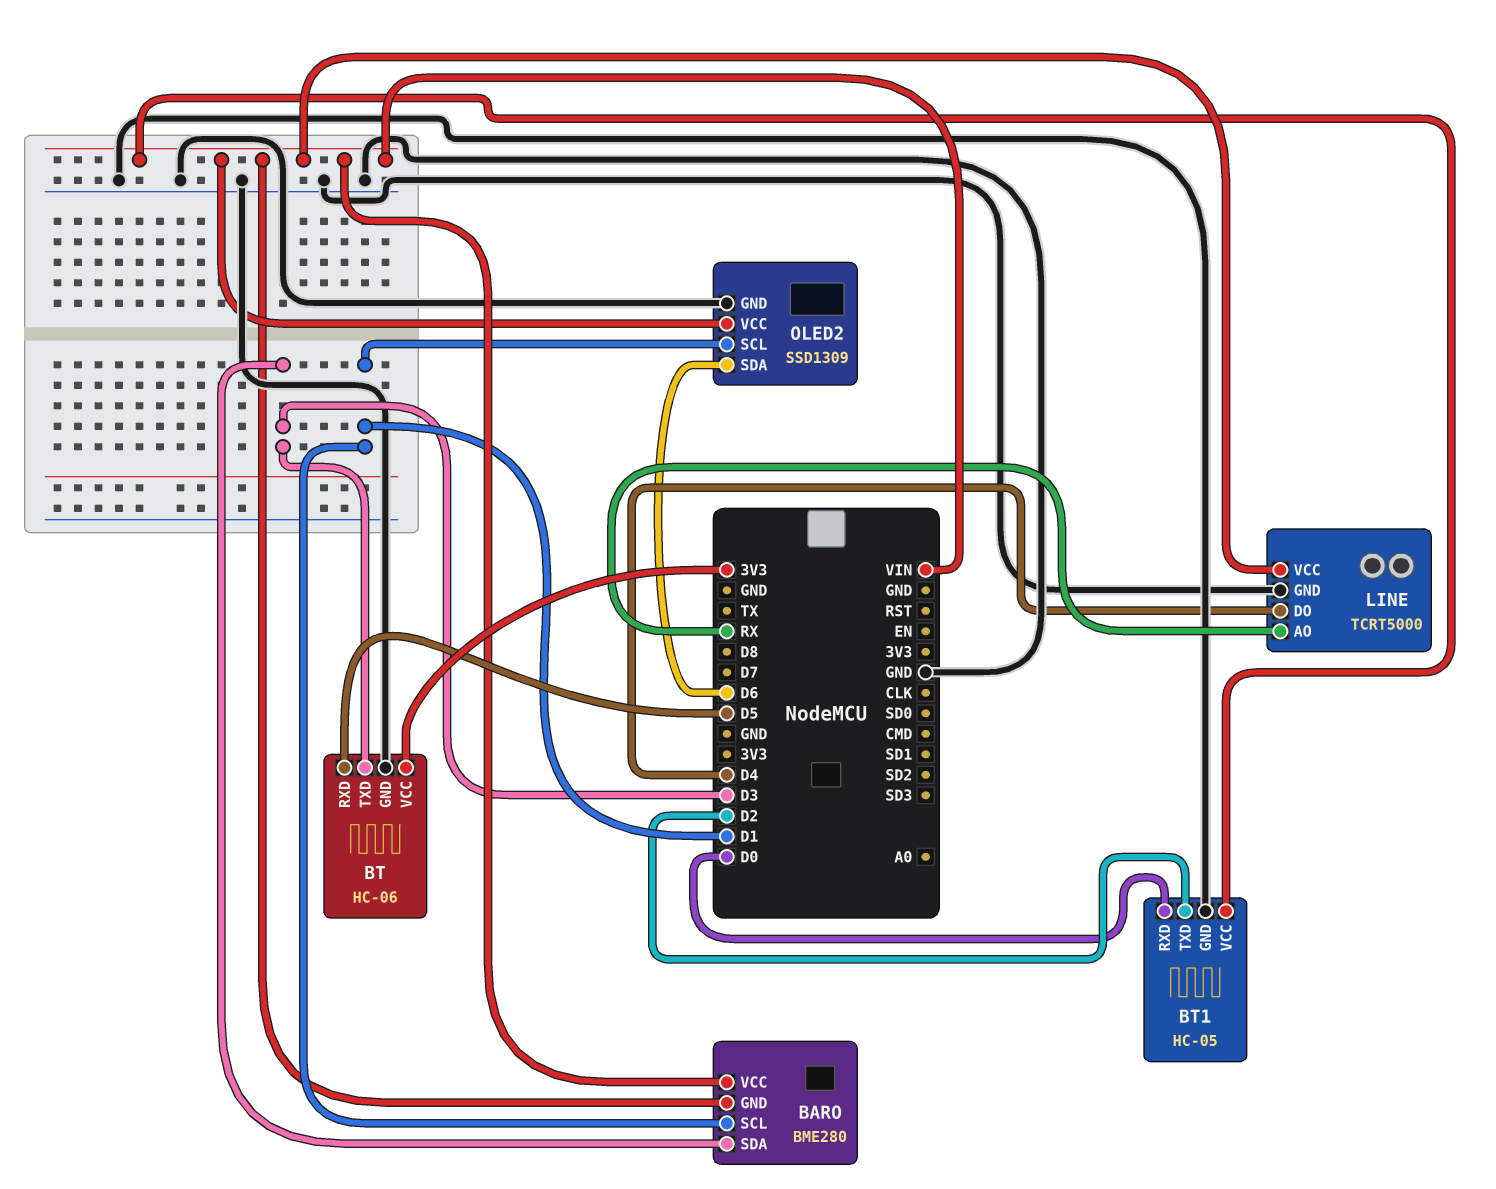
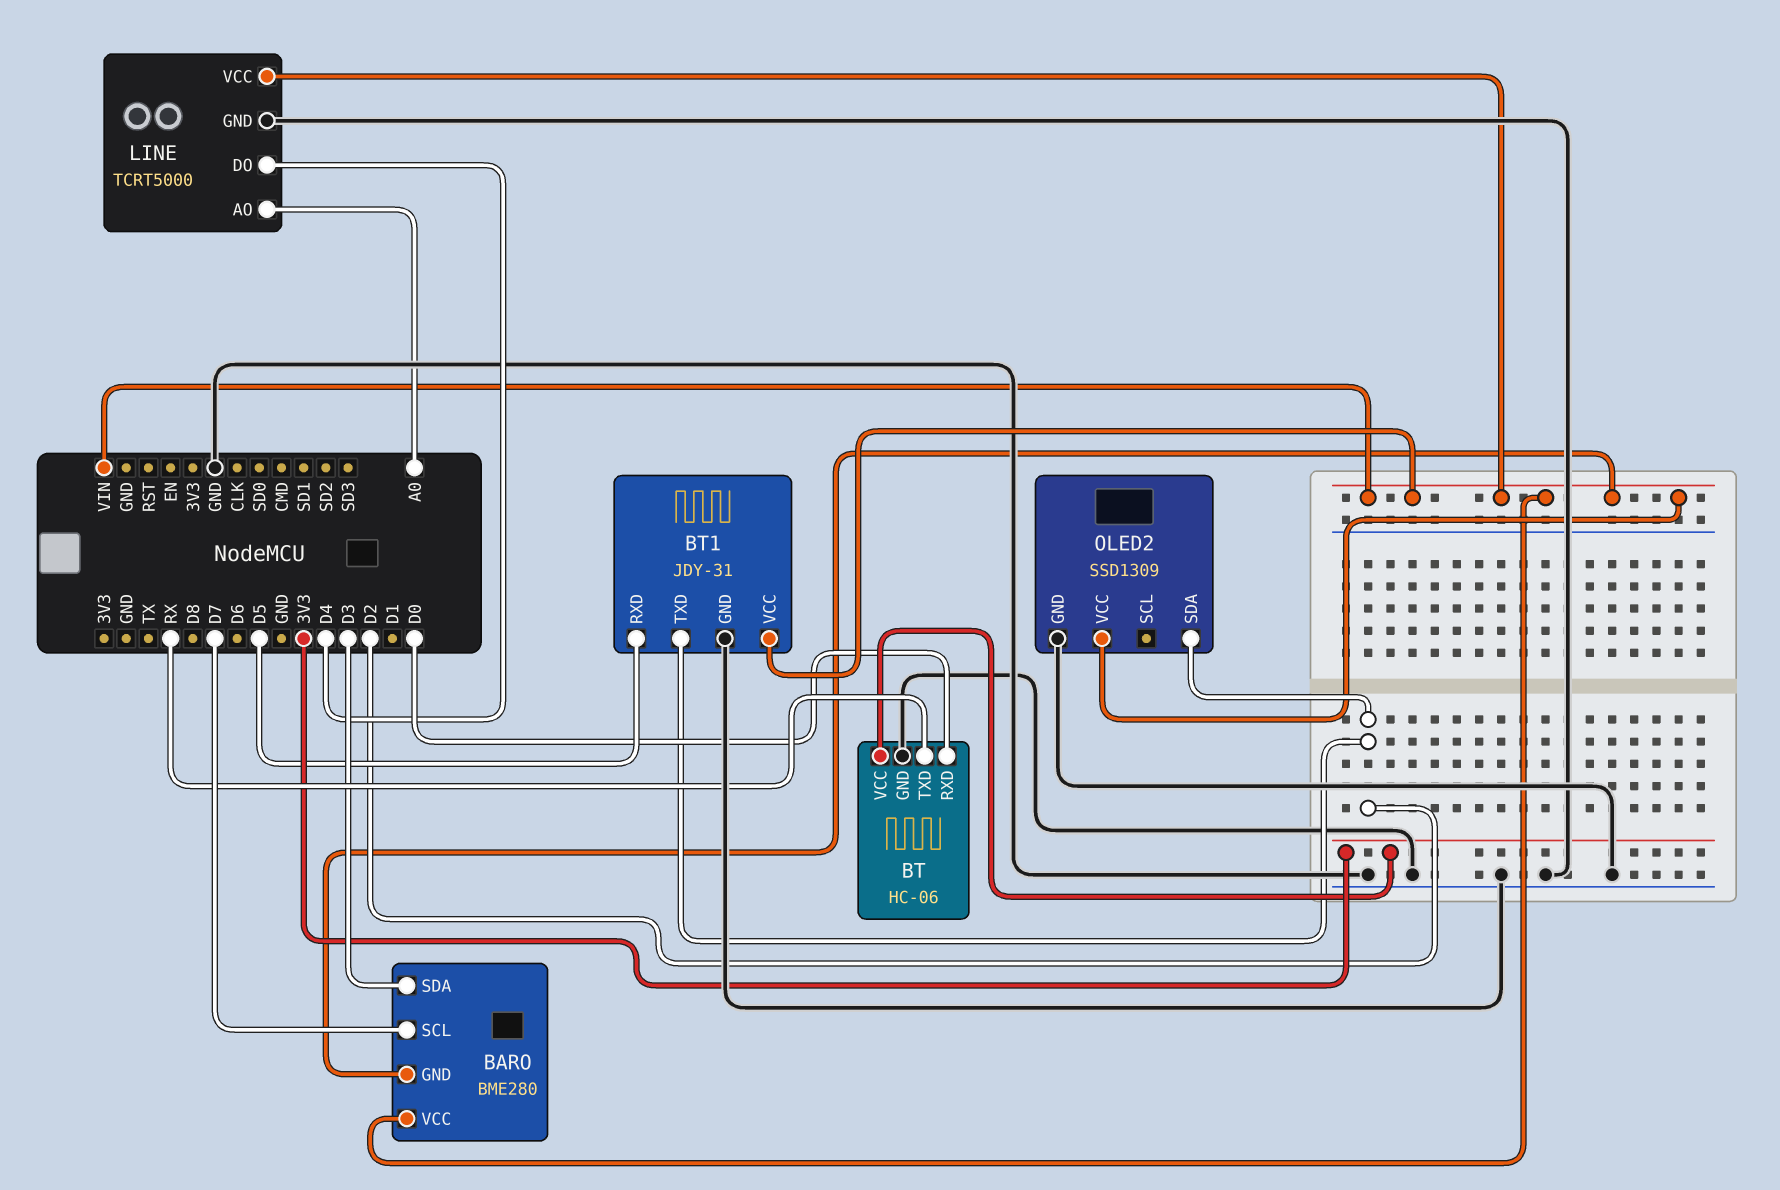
BARO pin SCL: D1 -> D7
BT pin RXD: D5 -> D0
BT pin TXD: D3 -> RX
BT1: HC-05 -> JDY-31
BT1 pin RXD: D0 -> D5
LINE pin AO: RX -> A0
OLED2 pin SCL: D1 -> none
OLED2 pin SDA: D6 -> D2

